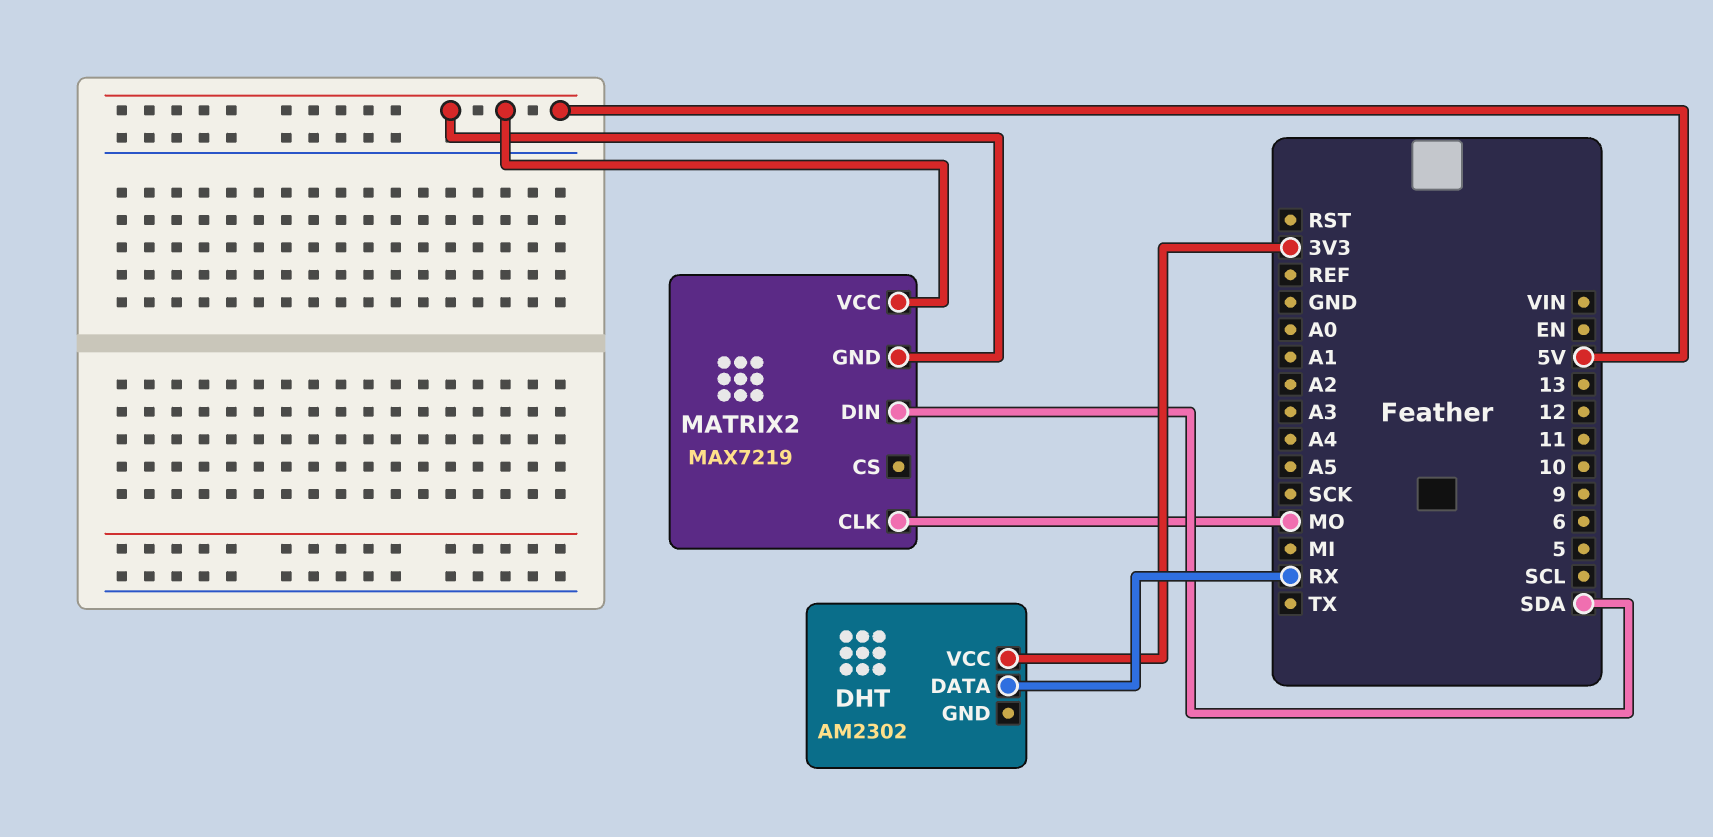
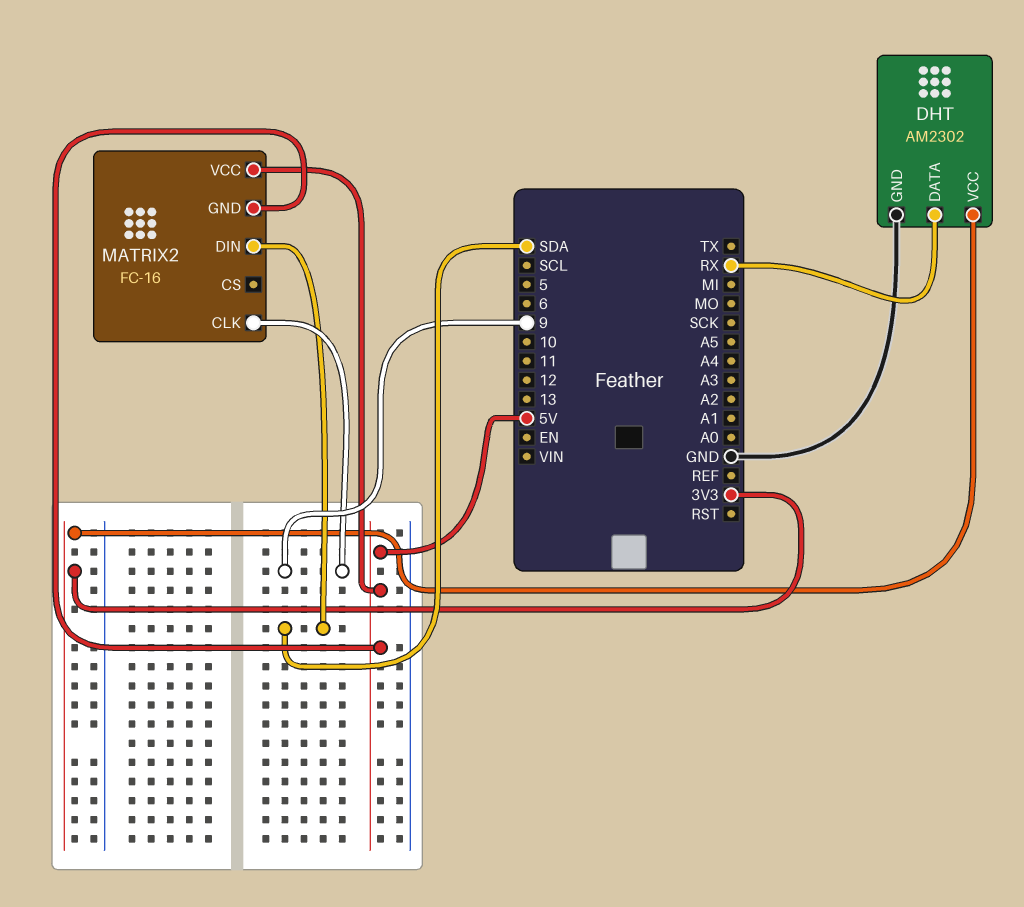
DHT pin GND: none -> GND
MATRIX2: MAX7219 -> FC-16
MATRIX2 pin CLK: MO -> 9

